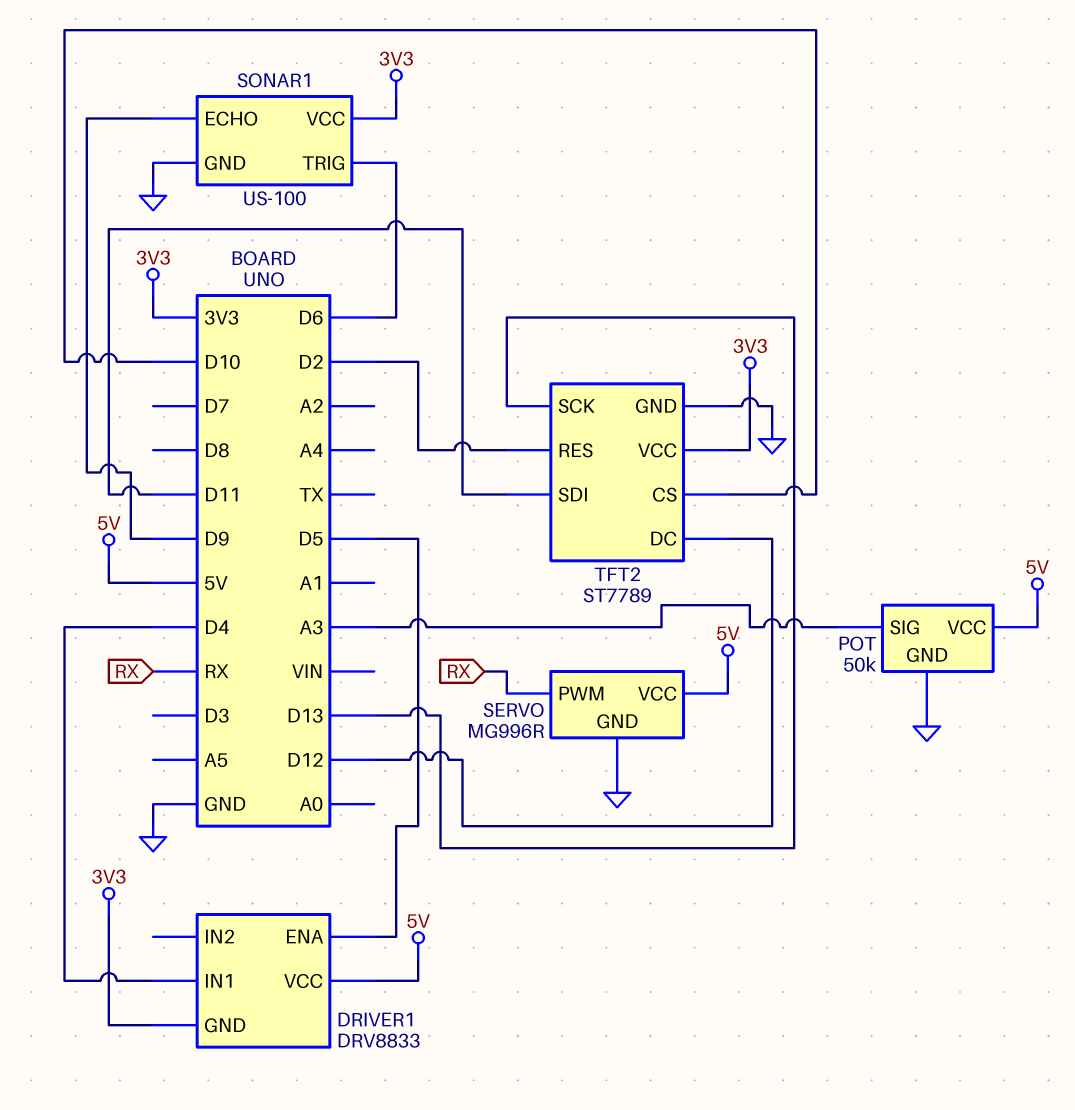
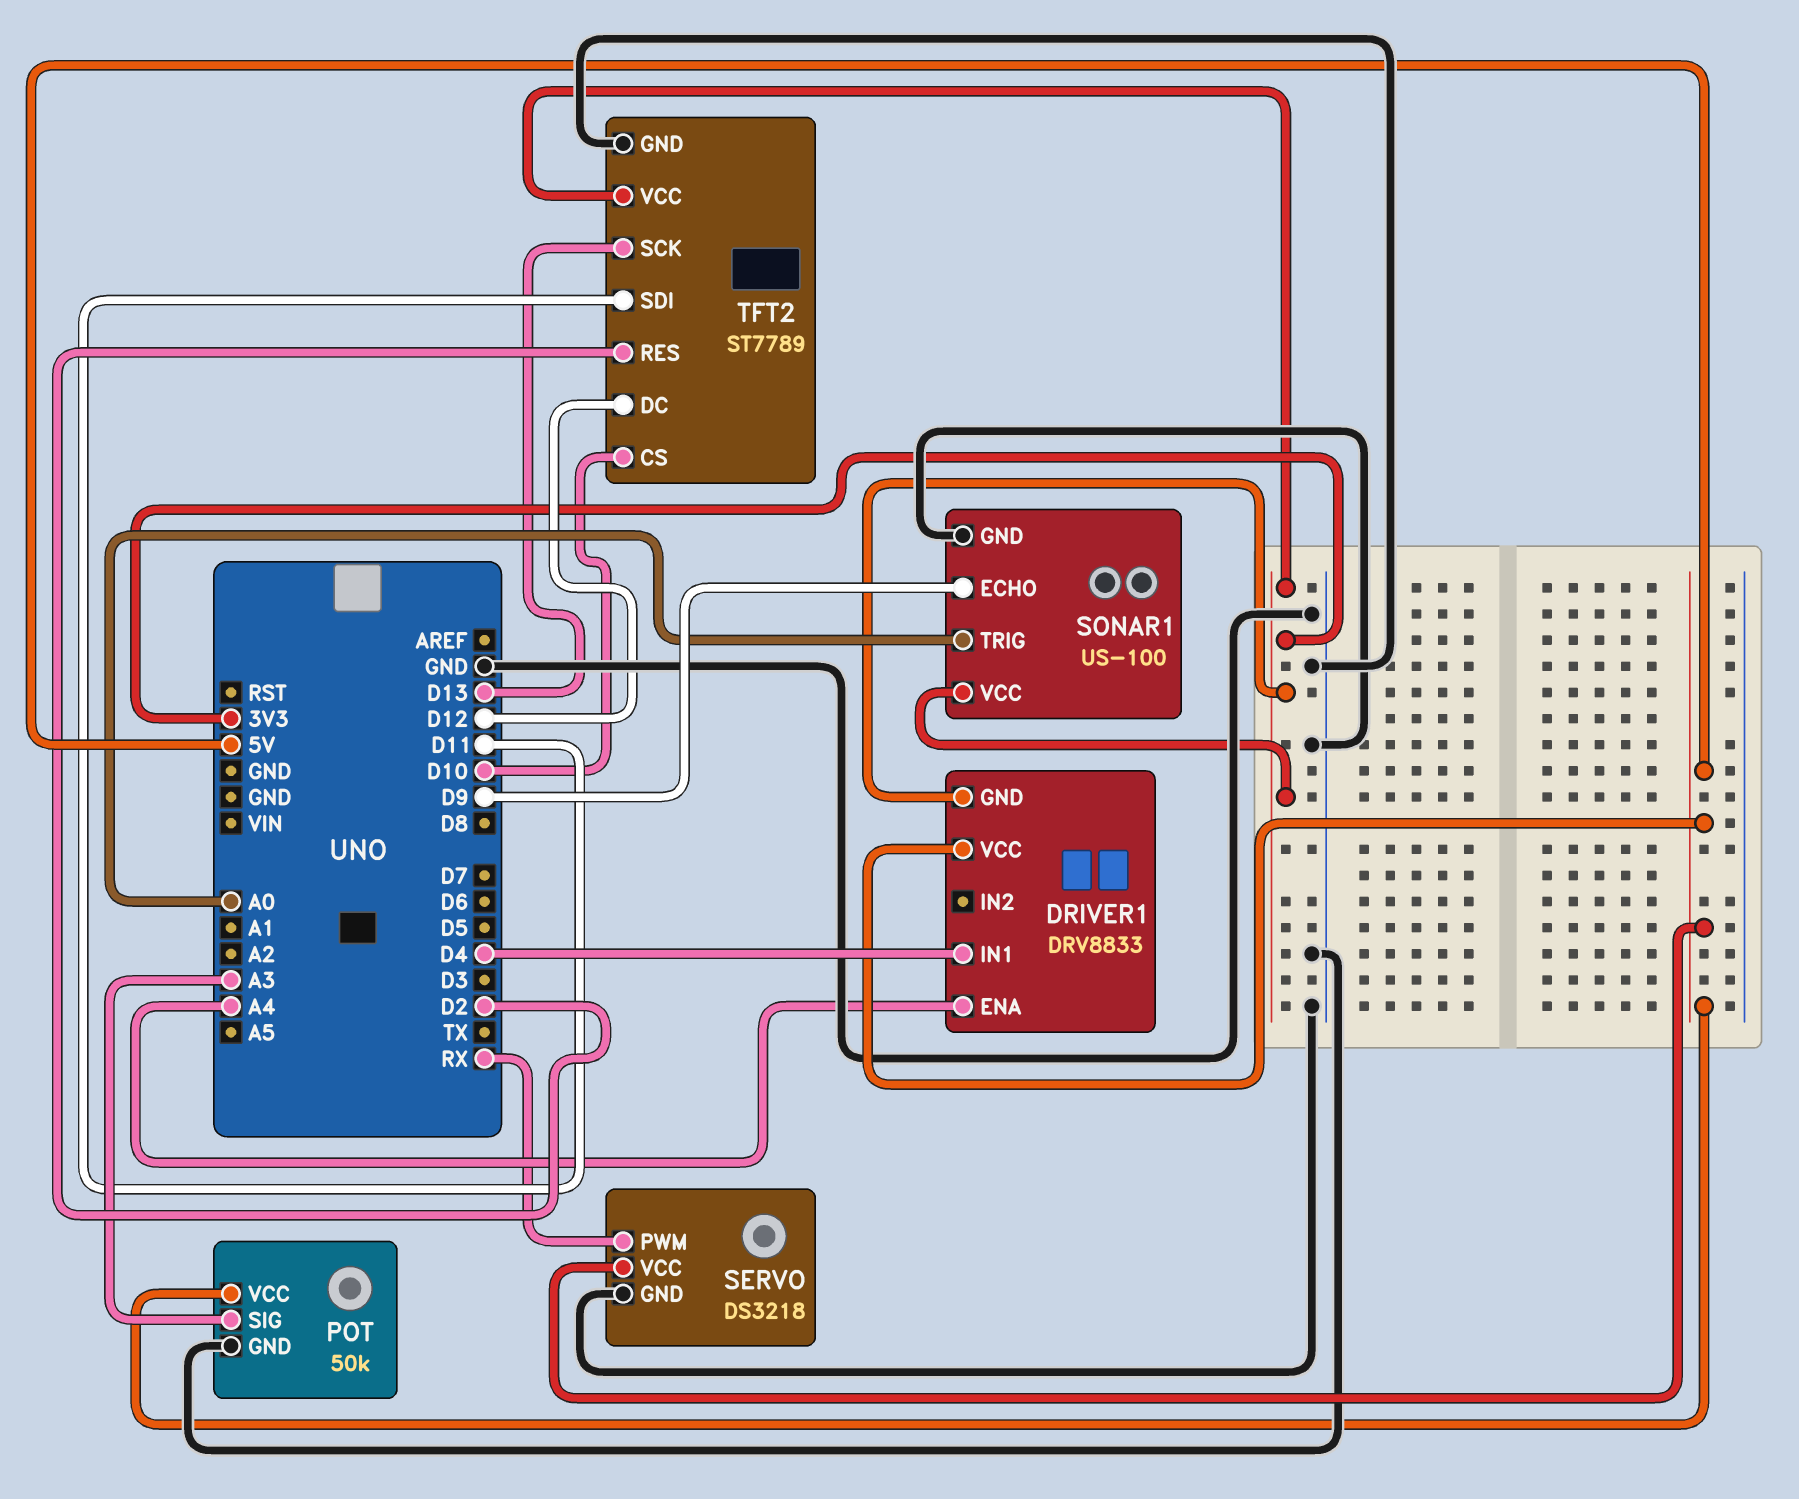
DRIVER1 pin ENA: D5 -> A4
SERVO: MG996R -> DS3218
SONAR1 pin TRIG: D6 -> A0

